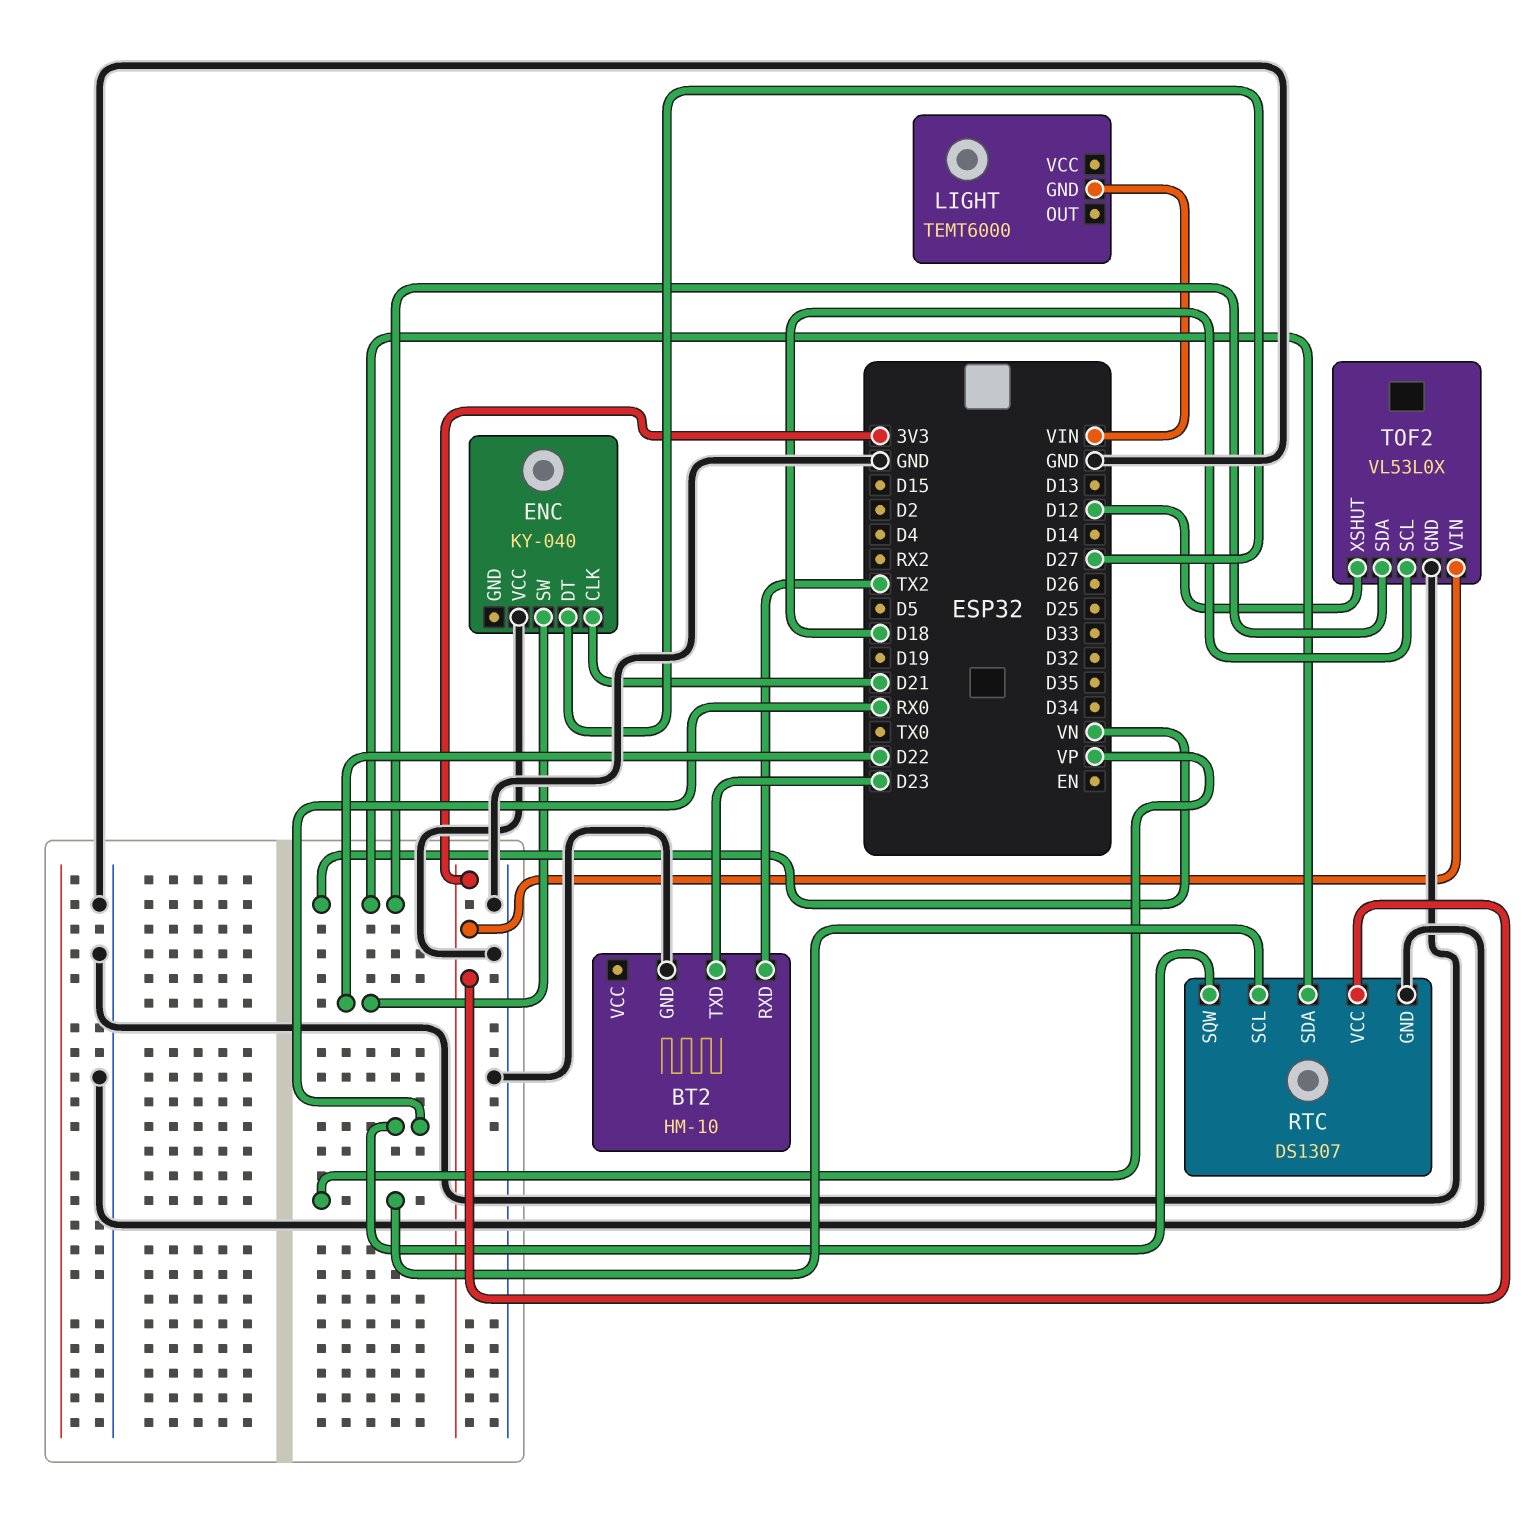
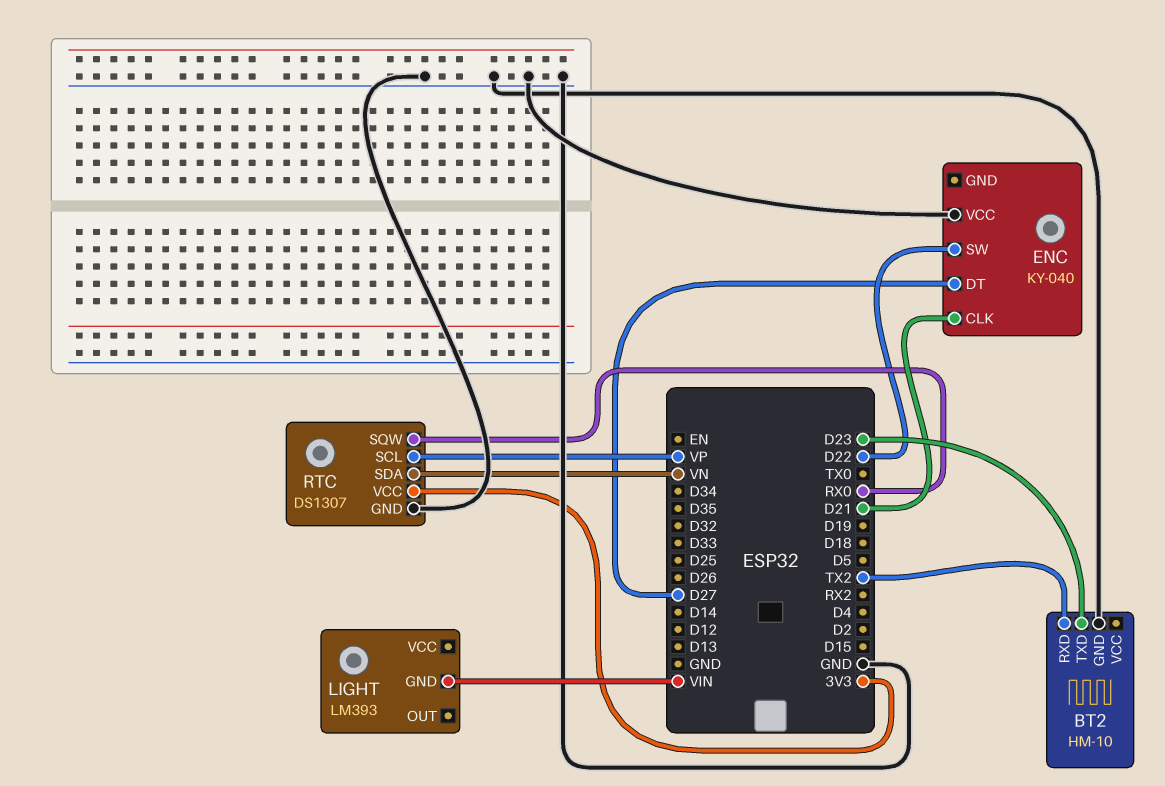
LIGHT: TEMT6000 -> LM393
TOF2: VL53L0X -> none
TOF2 pin GND: GND -> none
TOF2 pin SCL: D18 -> none
TOF2 pin SDA: VN -> none
TOF2 pin VIN: 3V3 -> none
TOF2 pin XSHUT: D12 -> none

